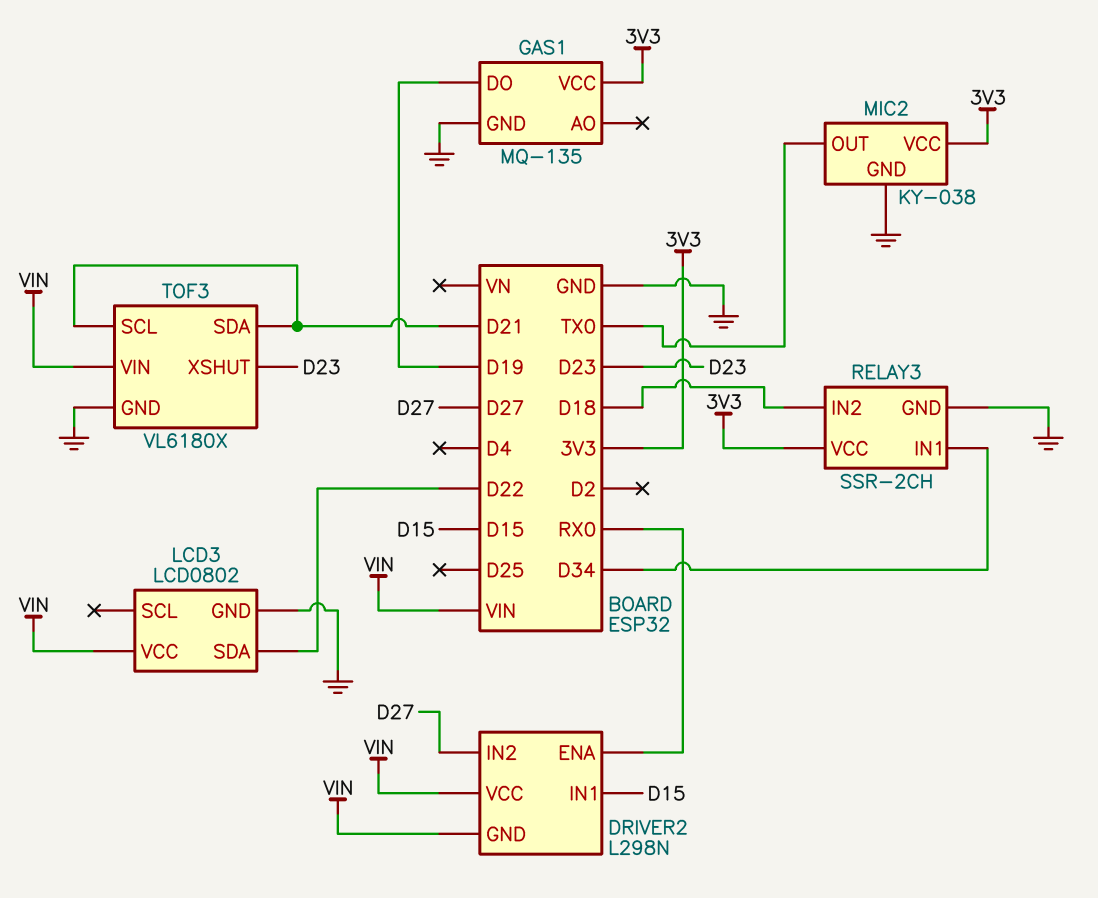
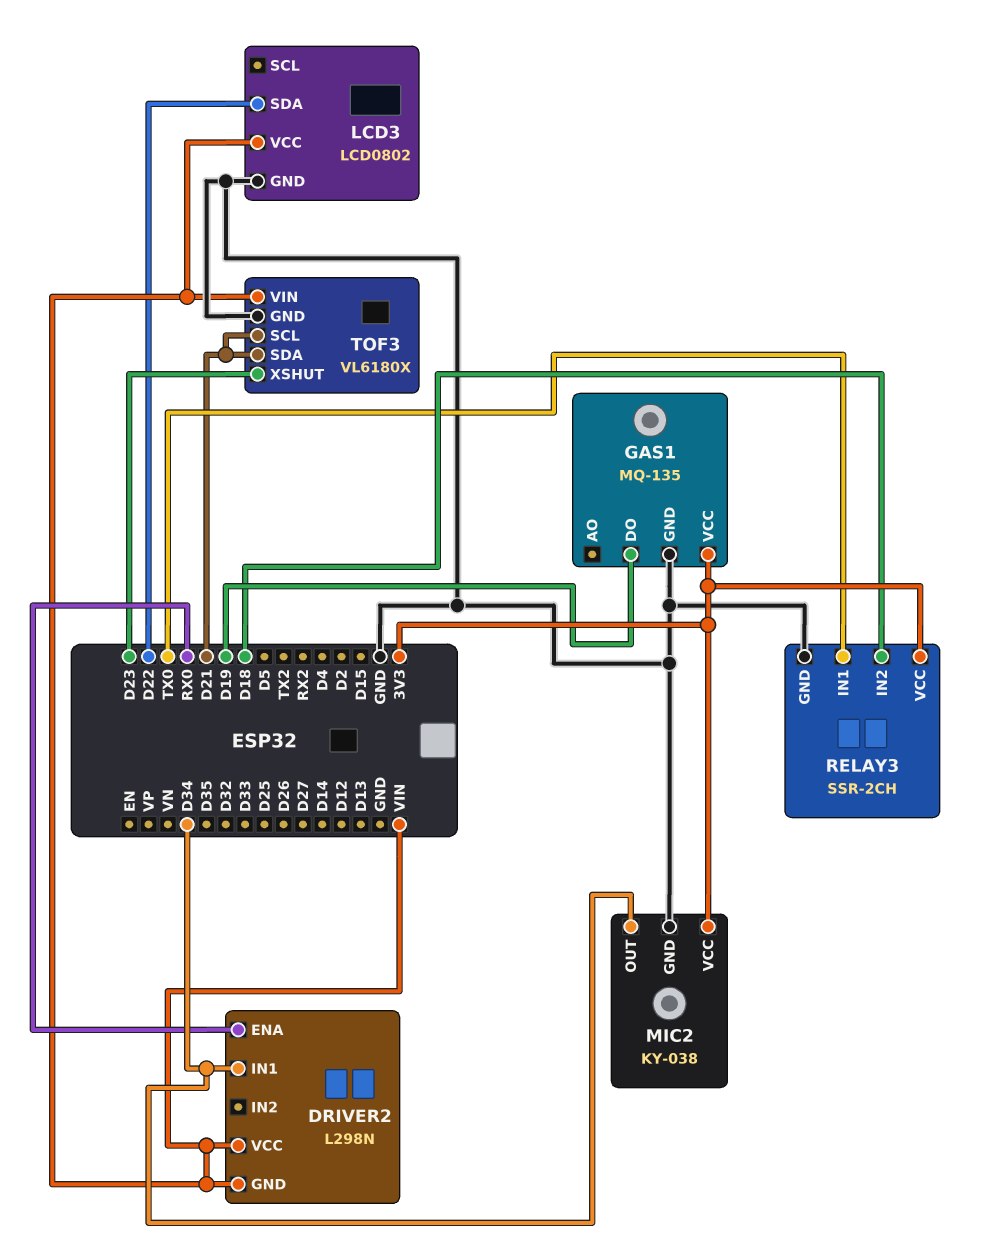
DRIVER2 pin IN1: D15 -> D34
DRIVER2 pin IN2: D27 -> none
MIC2 pin OUT: TX0 -> D34
RELAY3 pin IN1: D34 -> TX0

